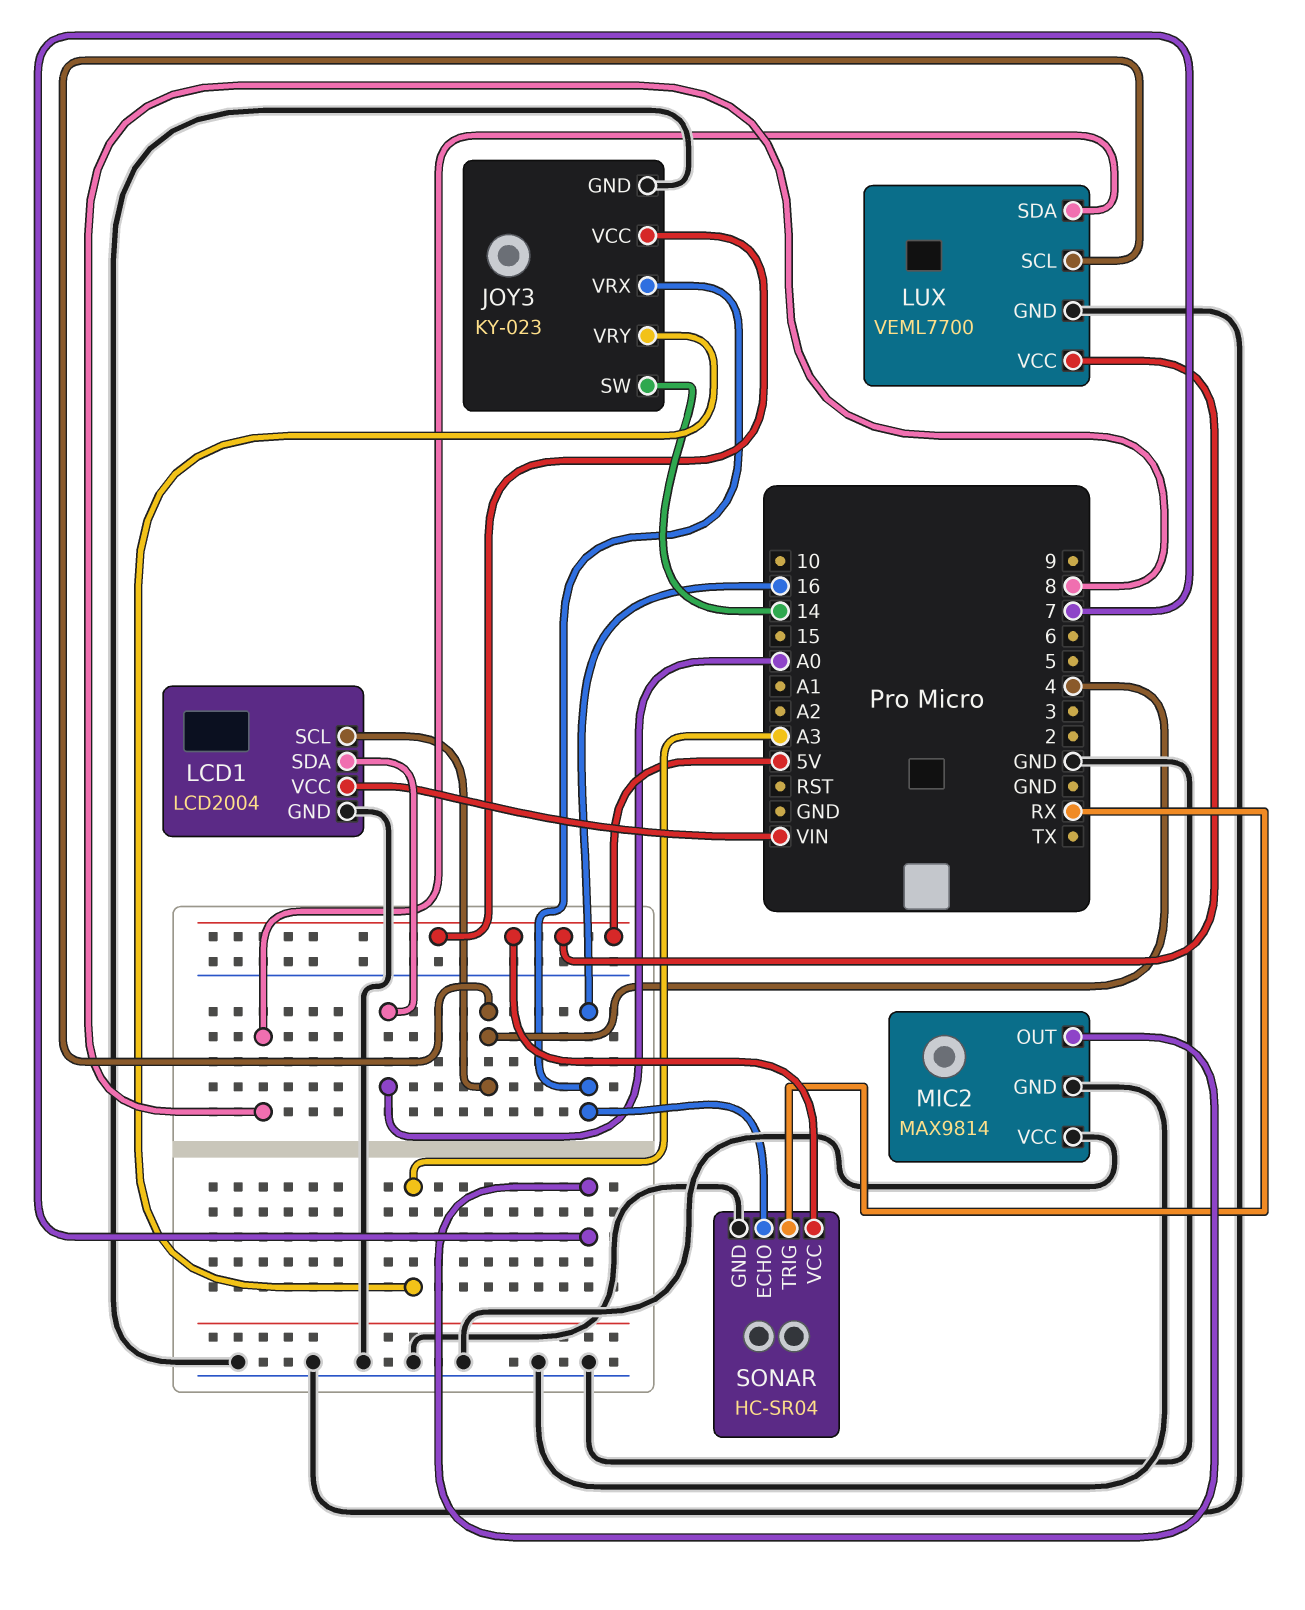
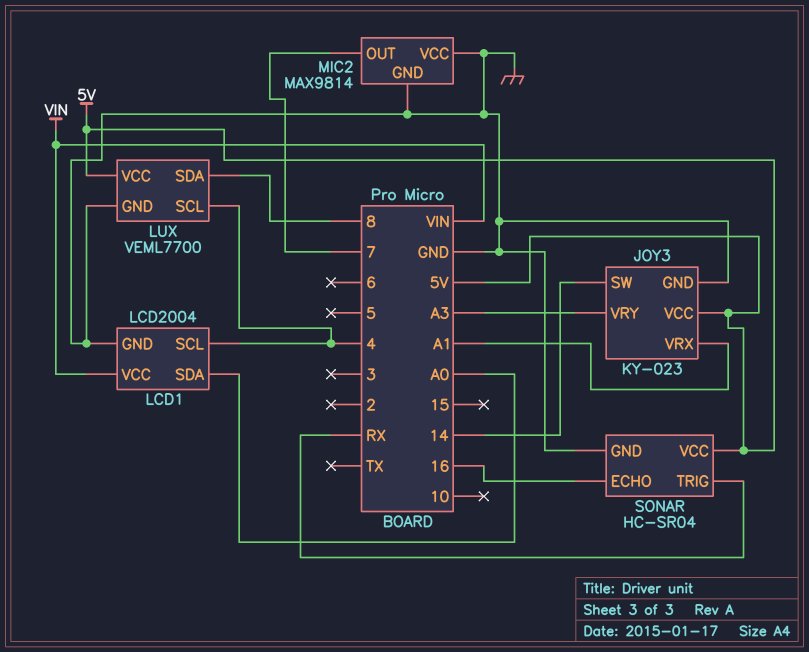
JOY3 pin VRX: 16 -> A1

